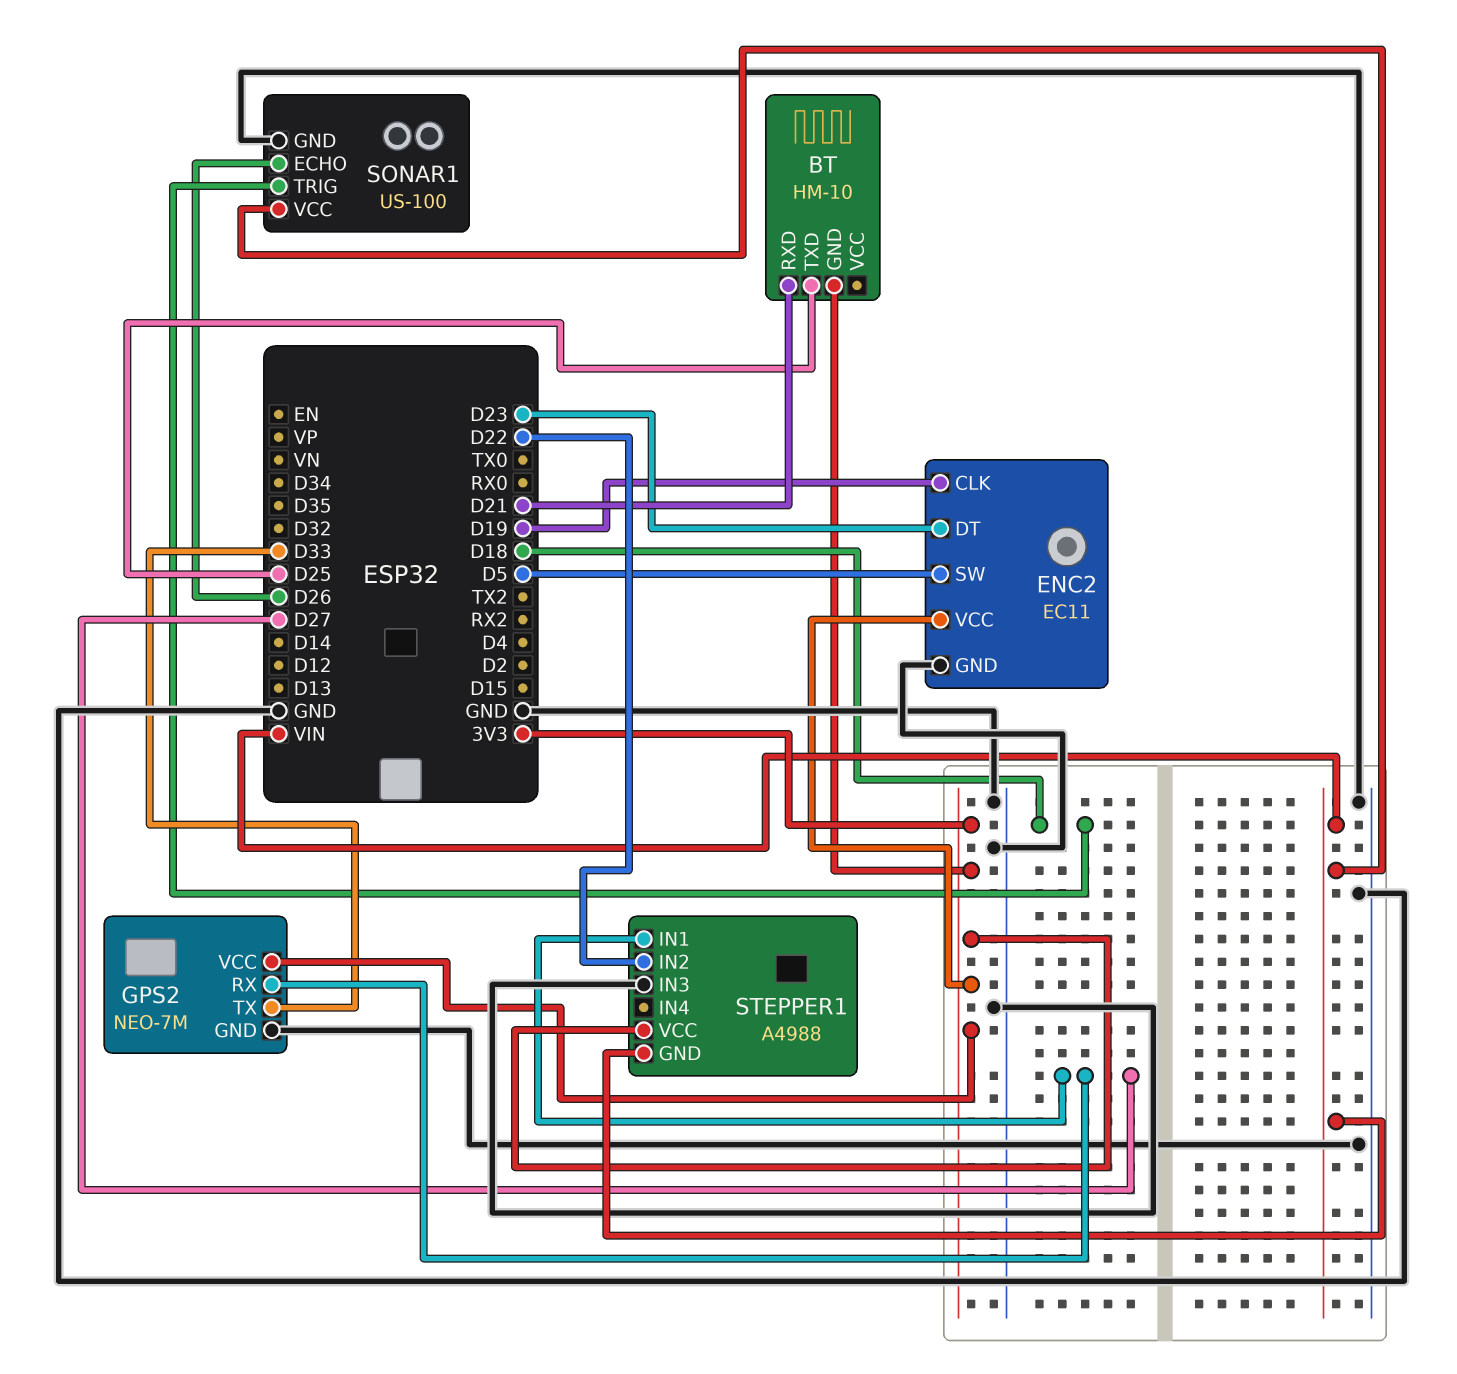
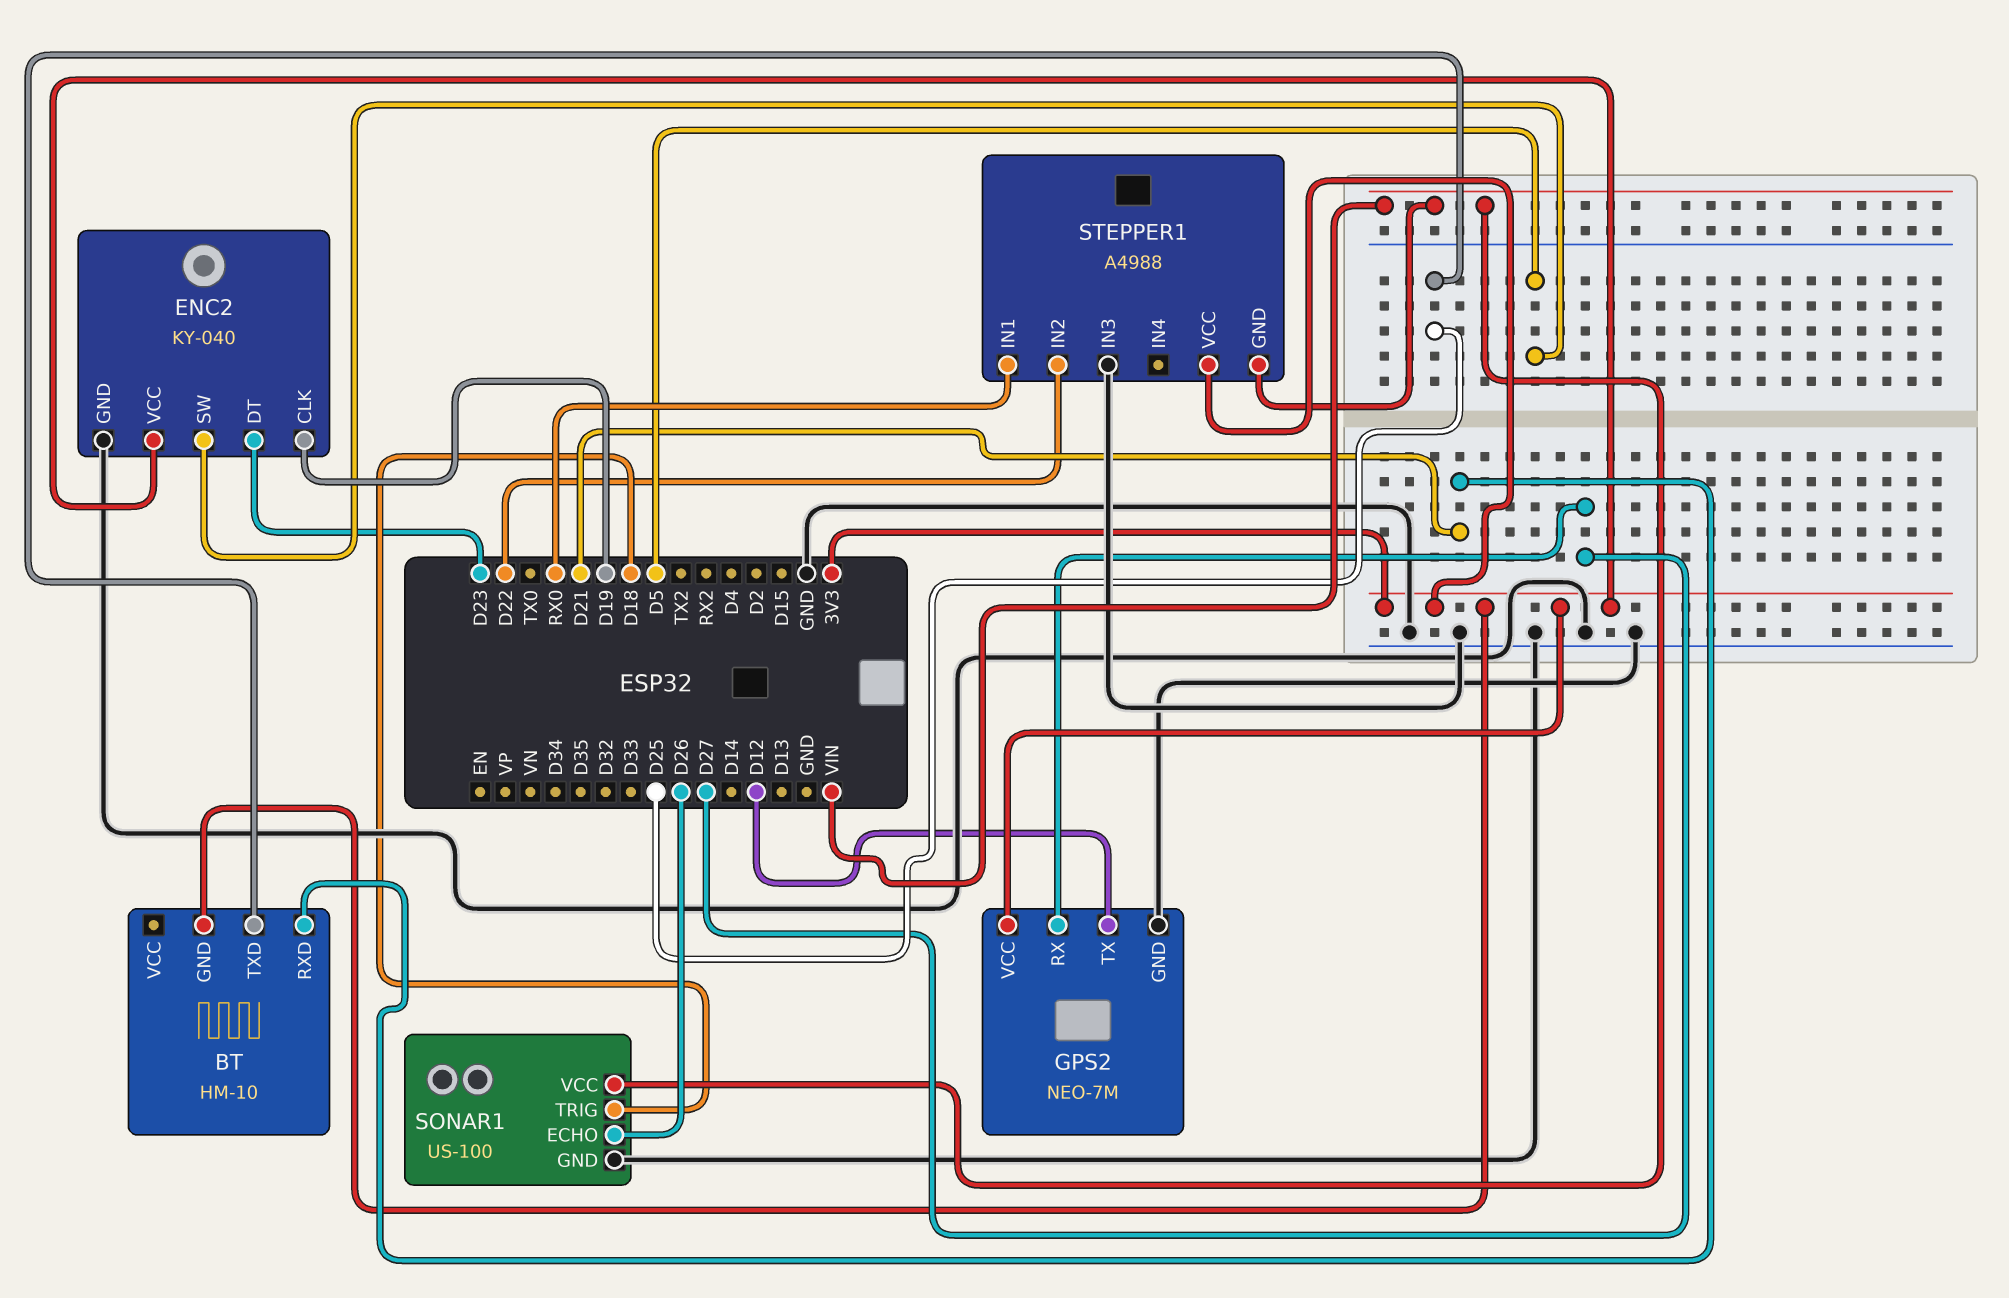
ENC2: EC11 -> KY-040
GPS2 pin TX: D33 -> D12
STEPPER1 pin IN1: D27 -> RX0

